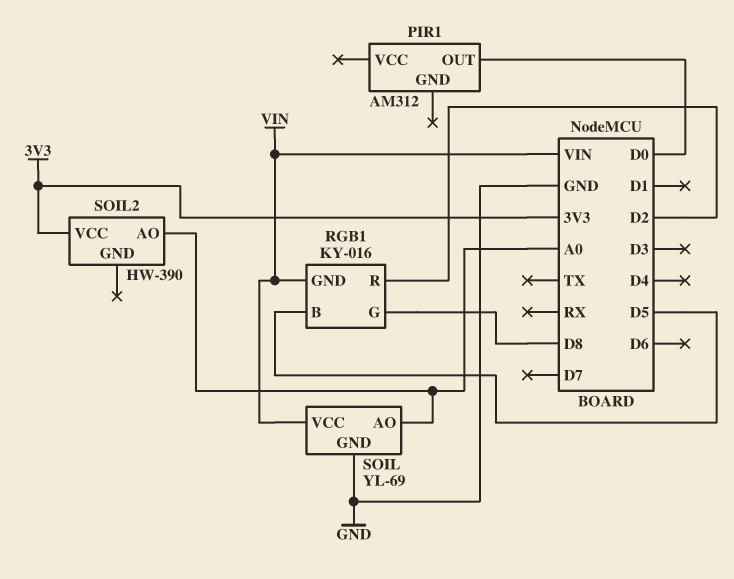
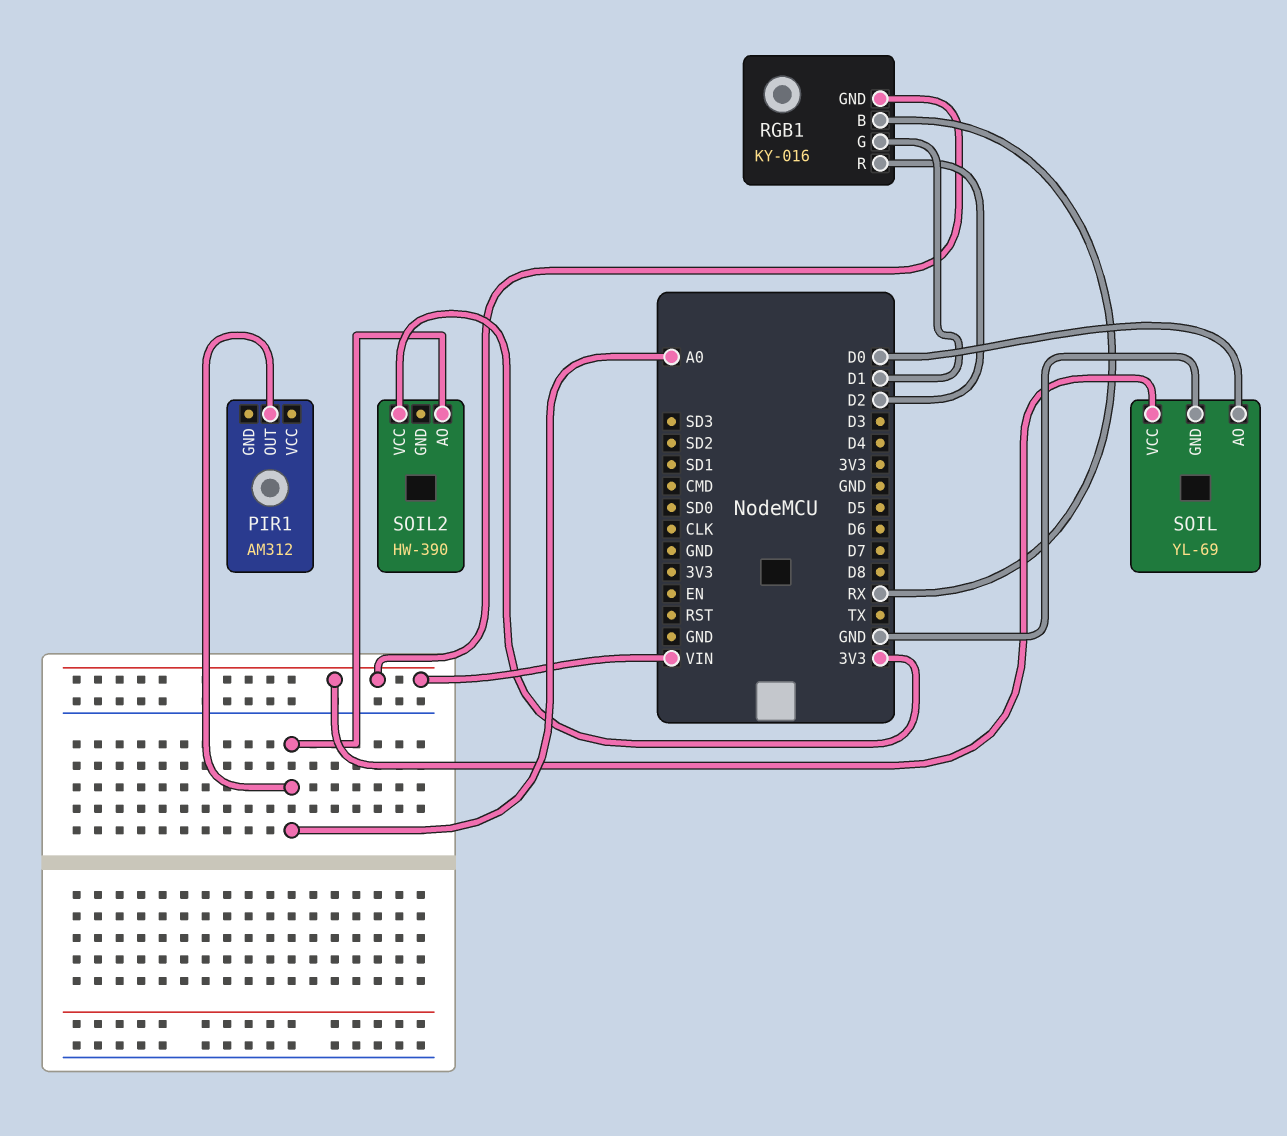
PIR1 pin OUT: D0 -> A0
RGB1 pin B: D5 -> RX
RGB1 pin G: D8 -> D1
SOIL pin AO: A0 -> D0

